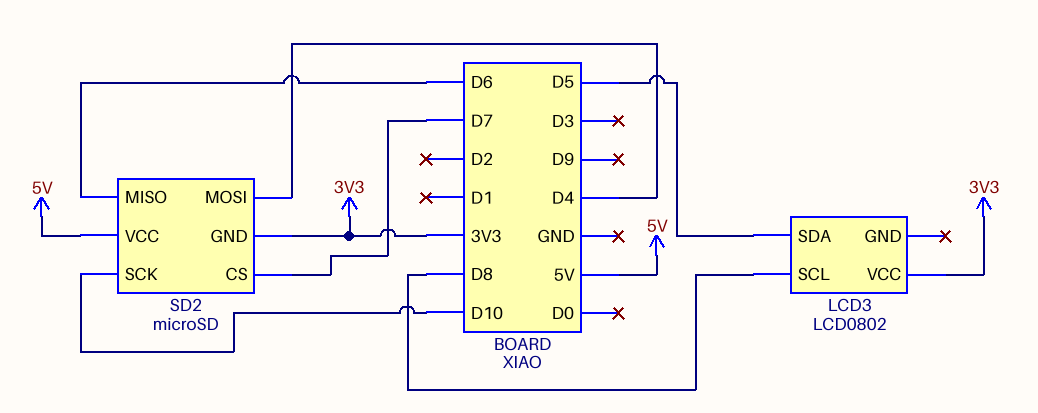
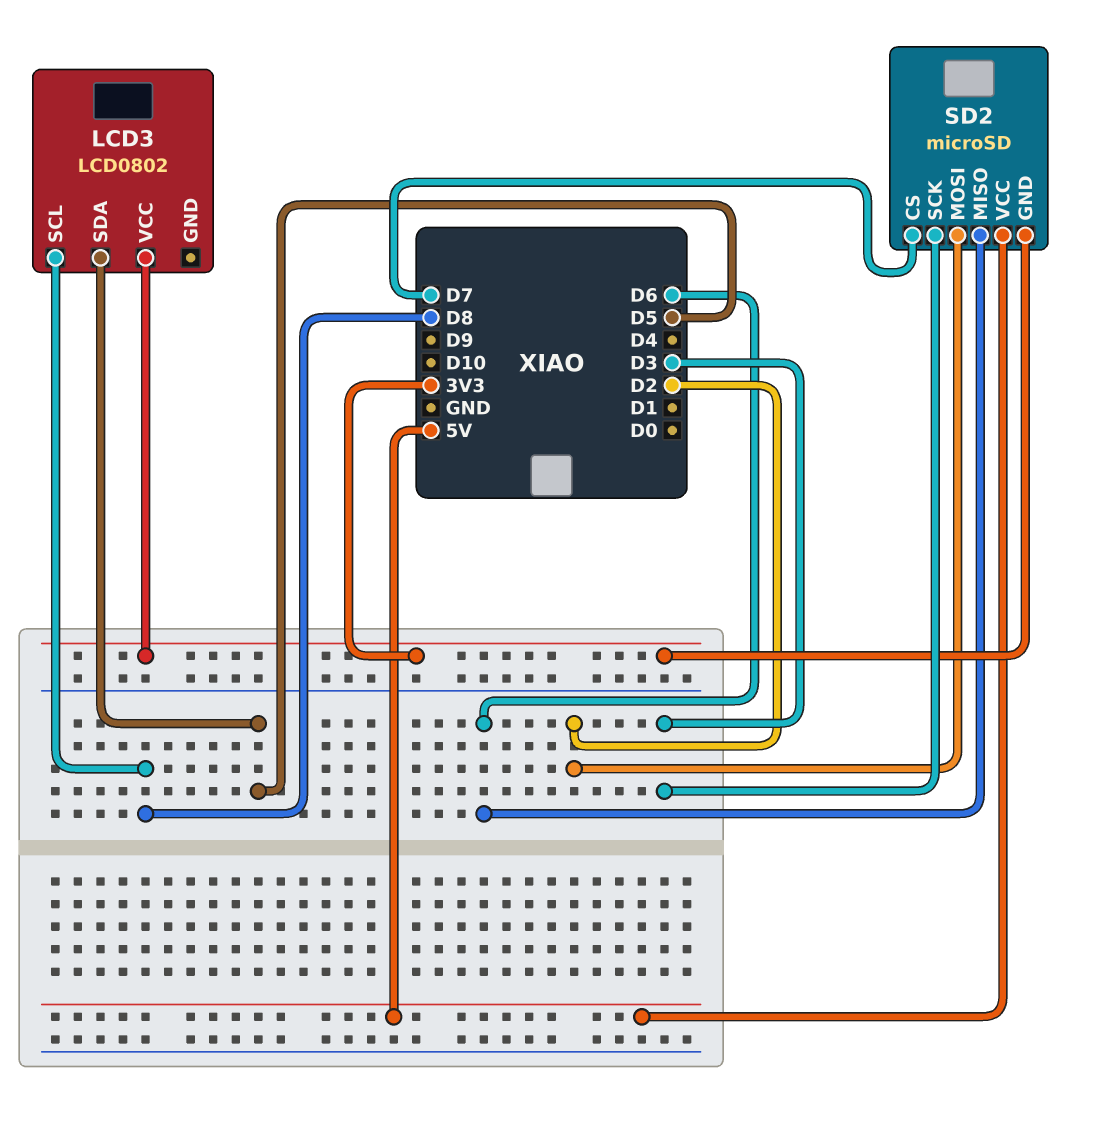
SD2 pin MOSI: D4 -> D2
SD2 pin SCK: D10 -> D3

